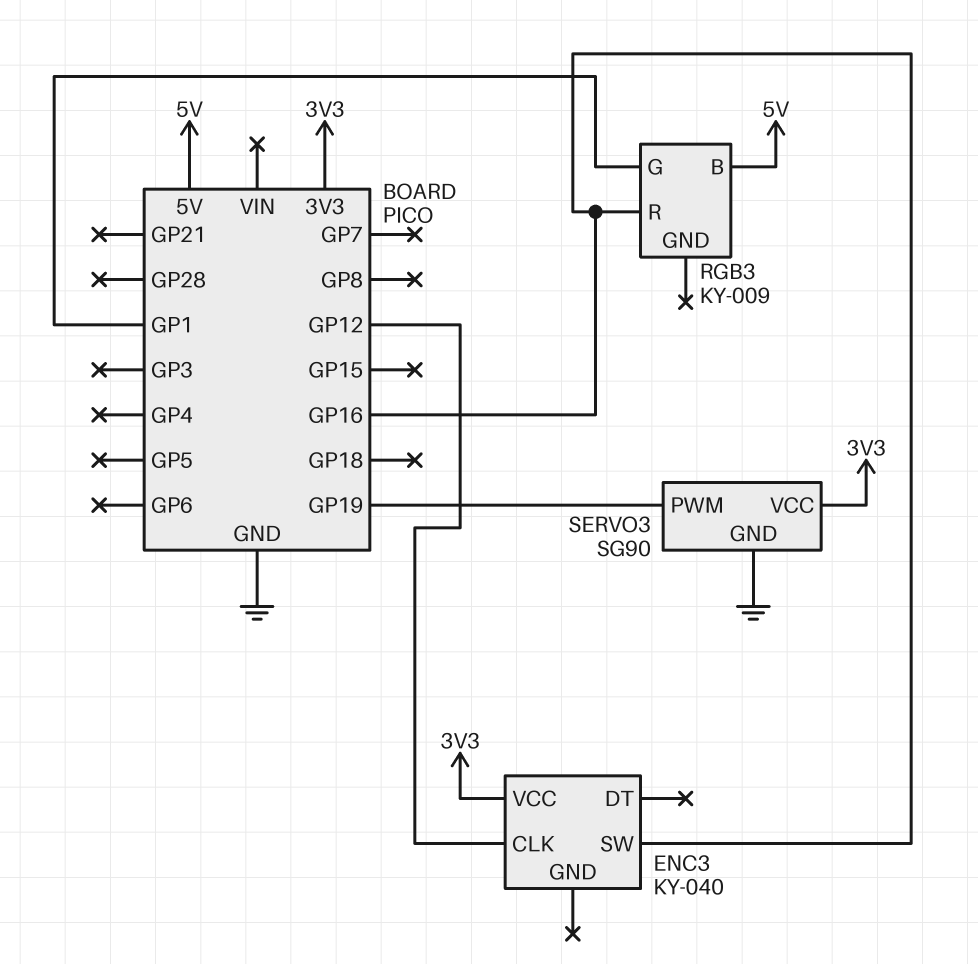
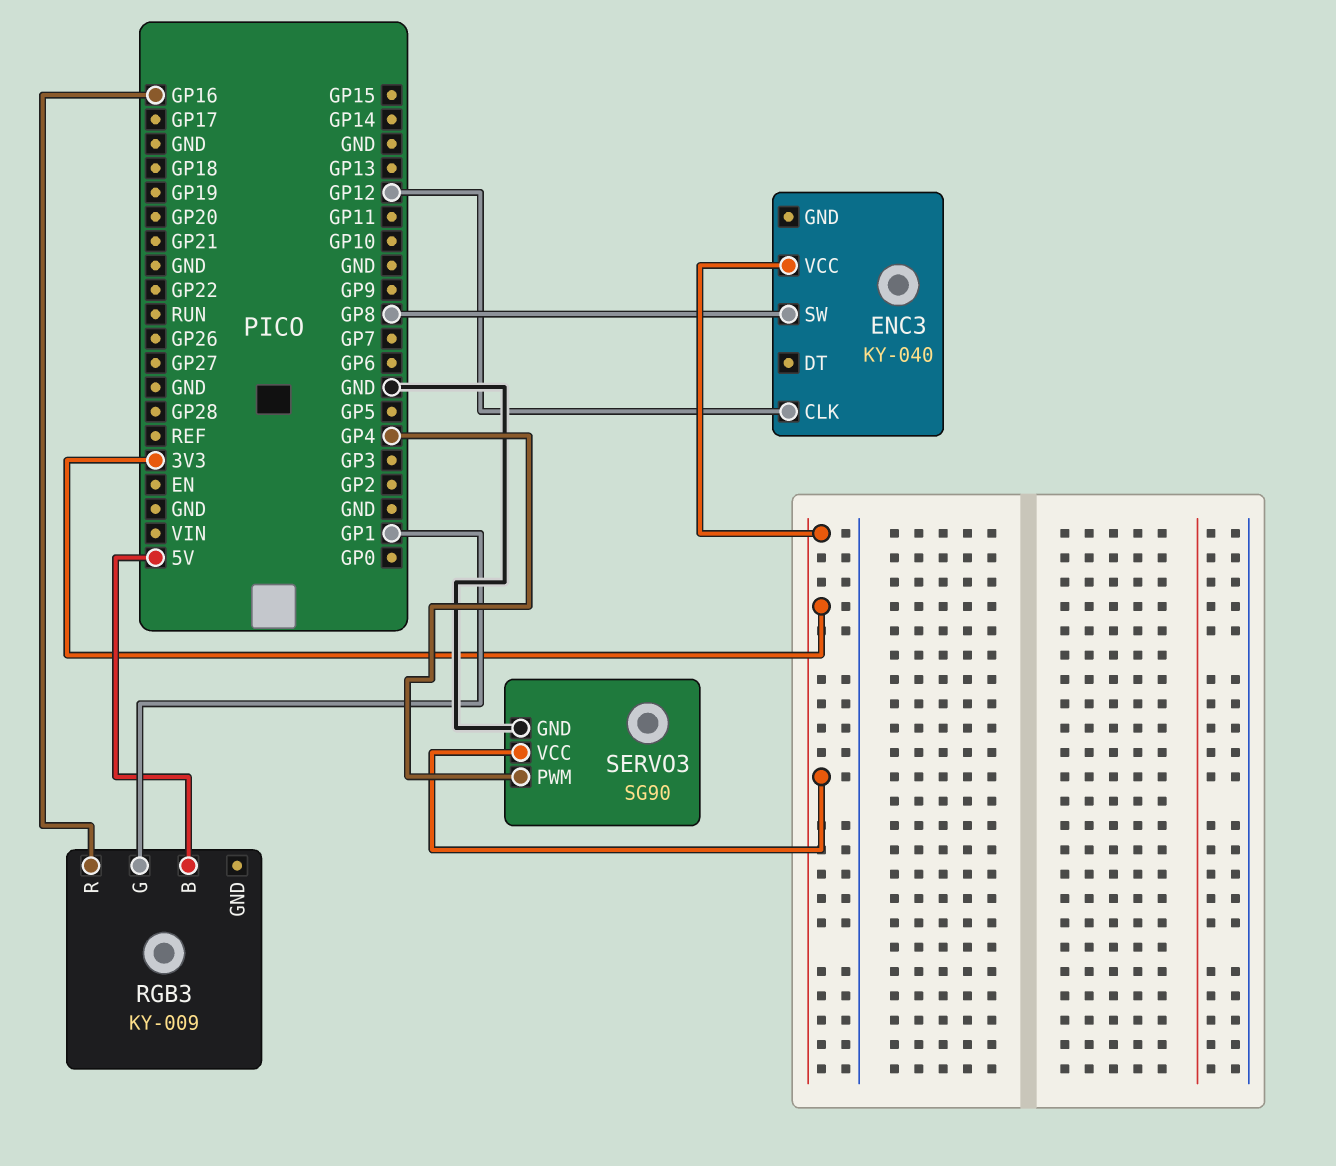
ENC3 pin SW: GP16 -> GP8
SERVO3 pin PWM: GP19 -> GP4

